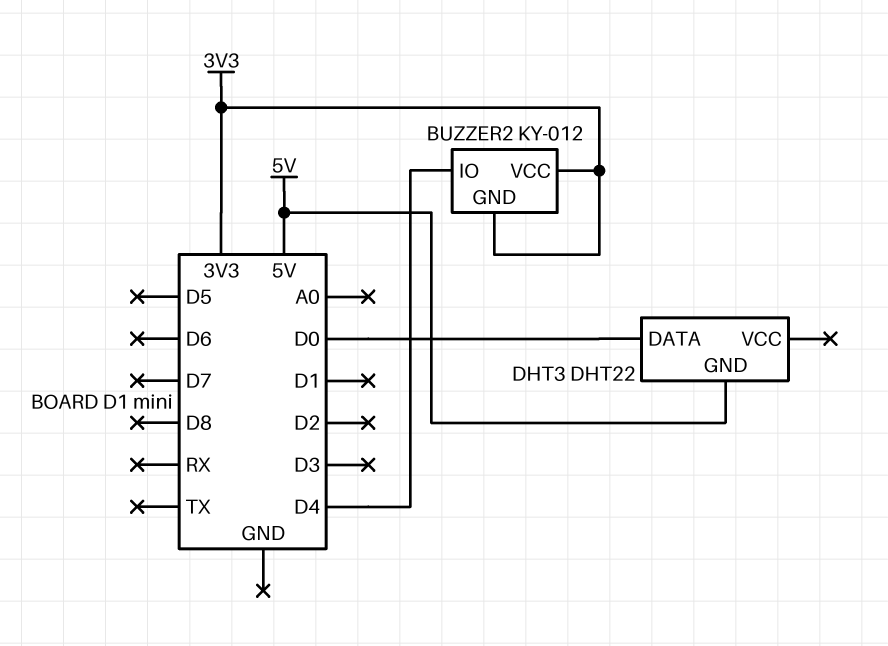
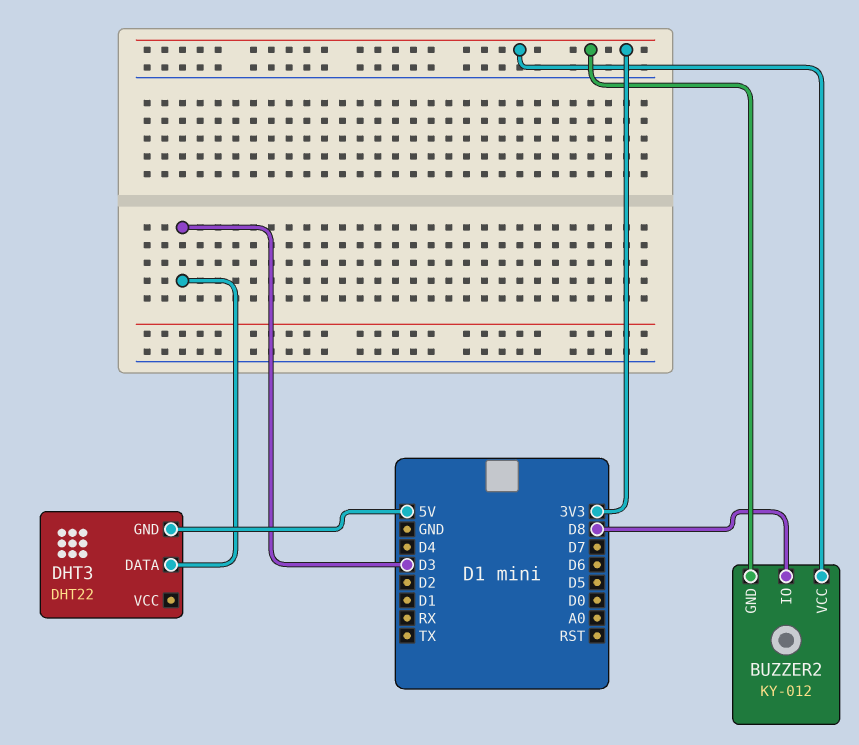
BUZZER2 pin IO: D4 -> D8
DHT3 pin DATA: D0 -> D3

